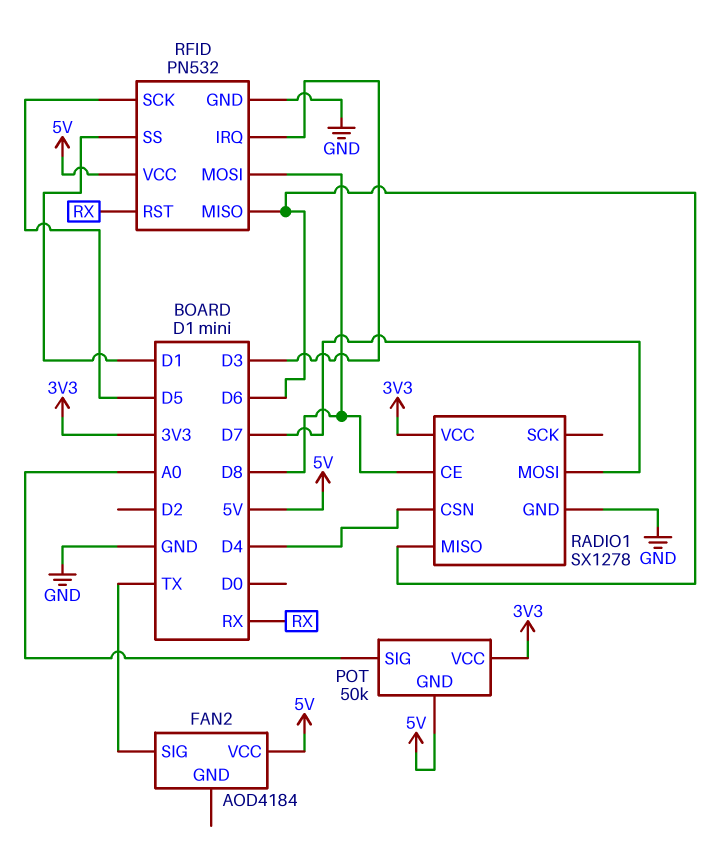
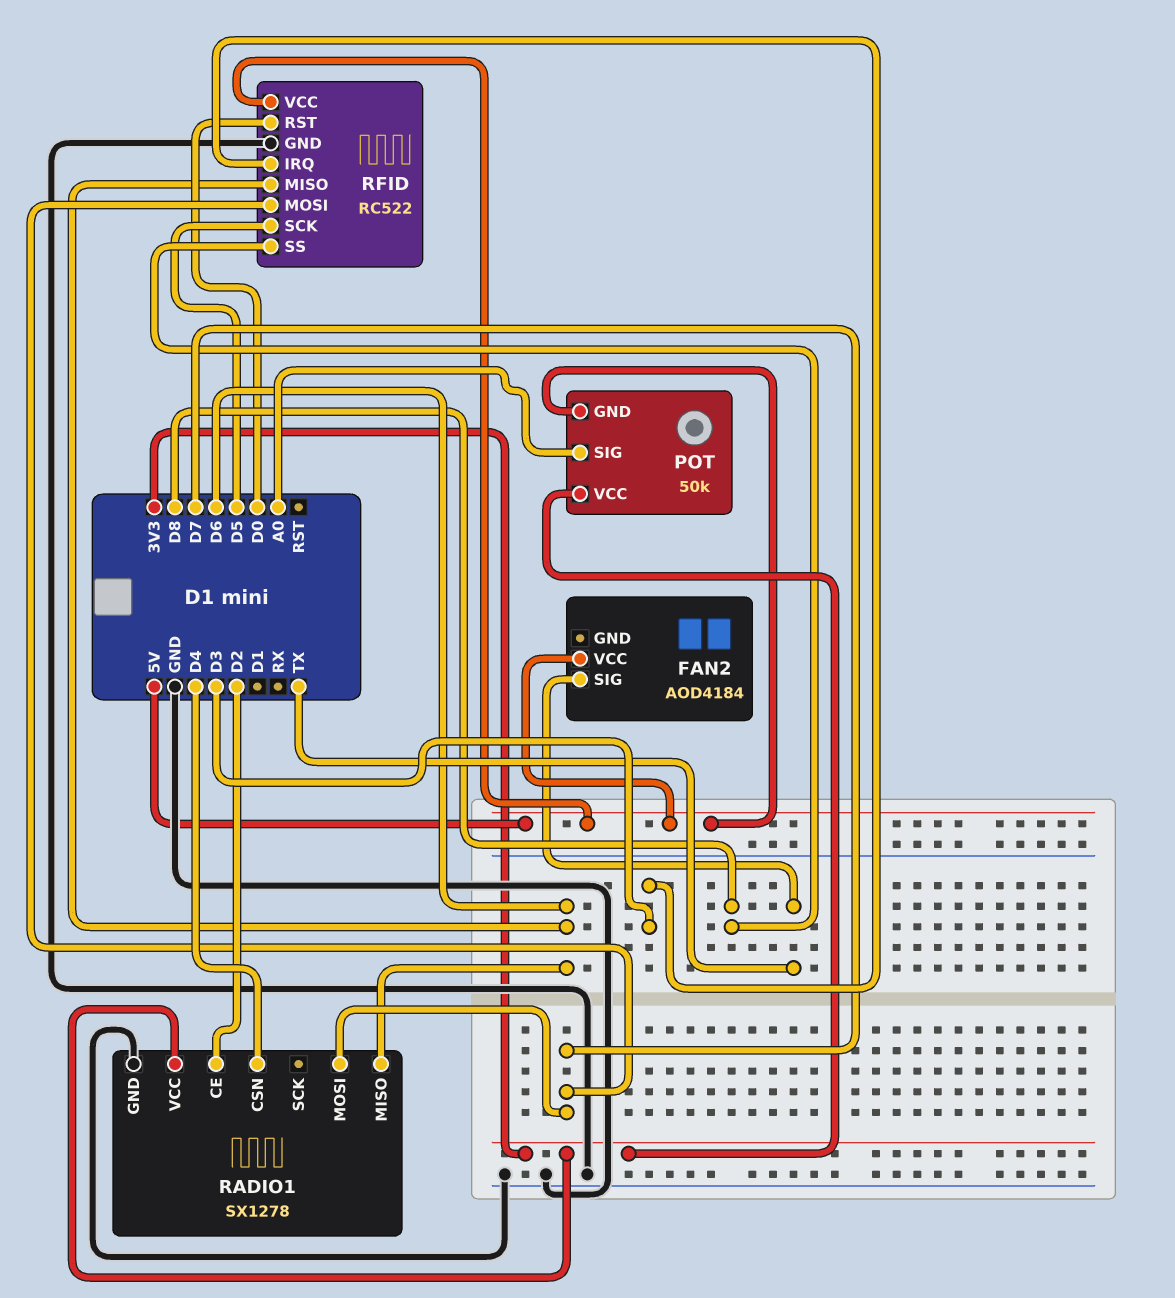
RADIO1 pin CE: D8 -> D2
RFID: PN532 -> RC522
RFID pin MOSI: D8 -> D7
RFID pin RST: RX -> D0
RFID pin SS: D1 -> D8

